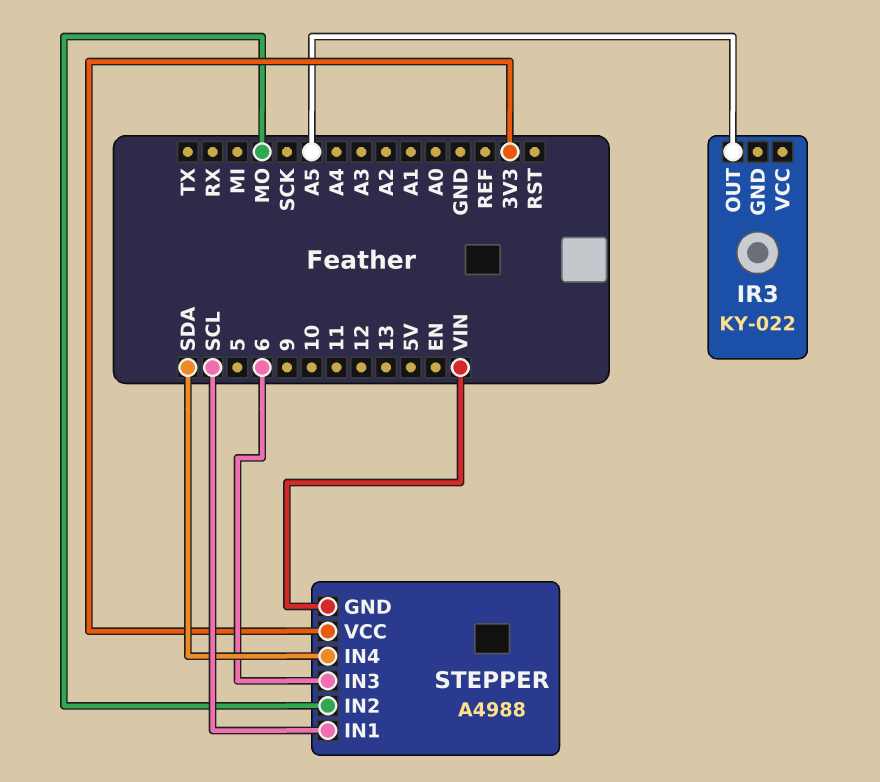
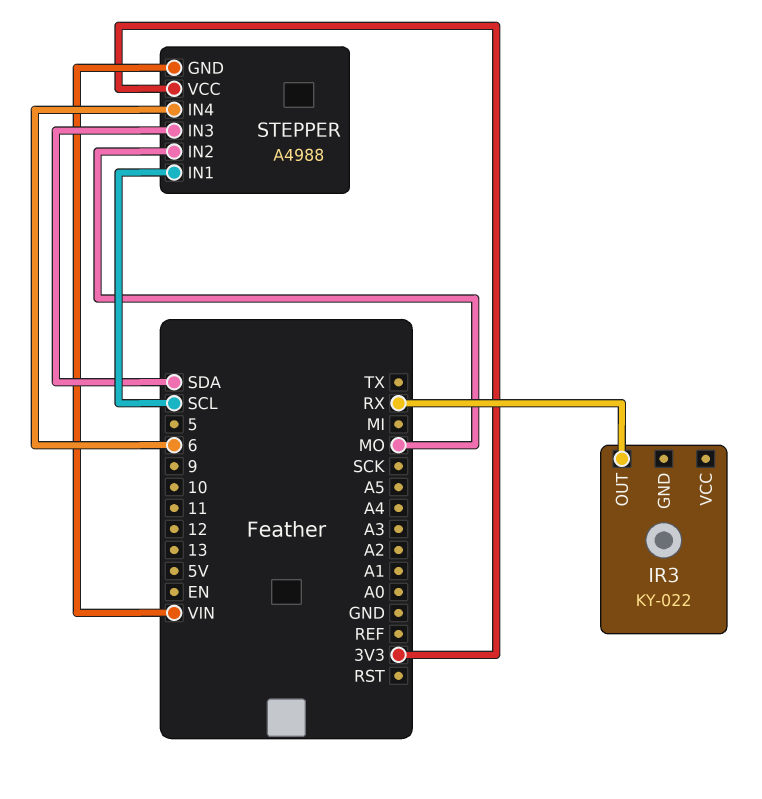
IR3 pin OUT: A5 -> RX
STEPPER pin IN3: 6 -> SDA
STEPPER pin IN4: SDA -> 6

